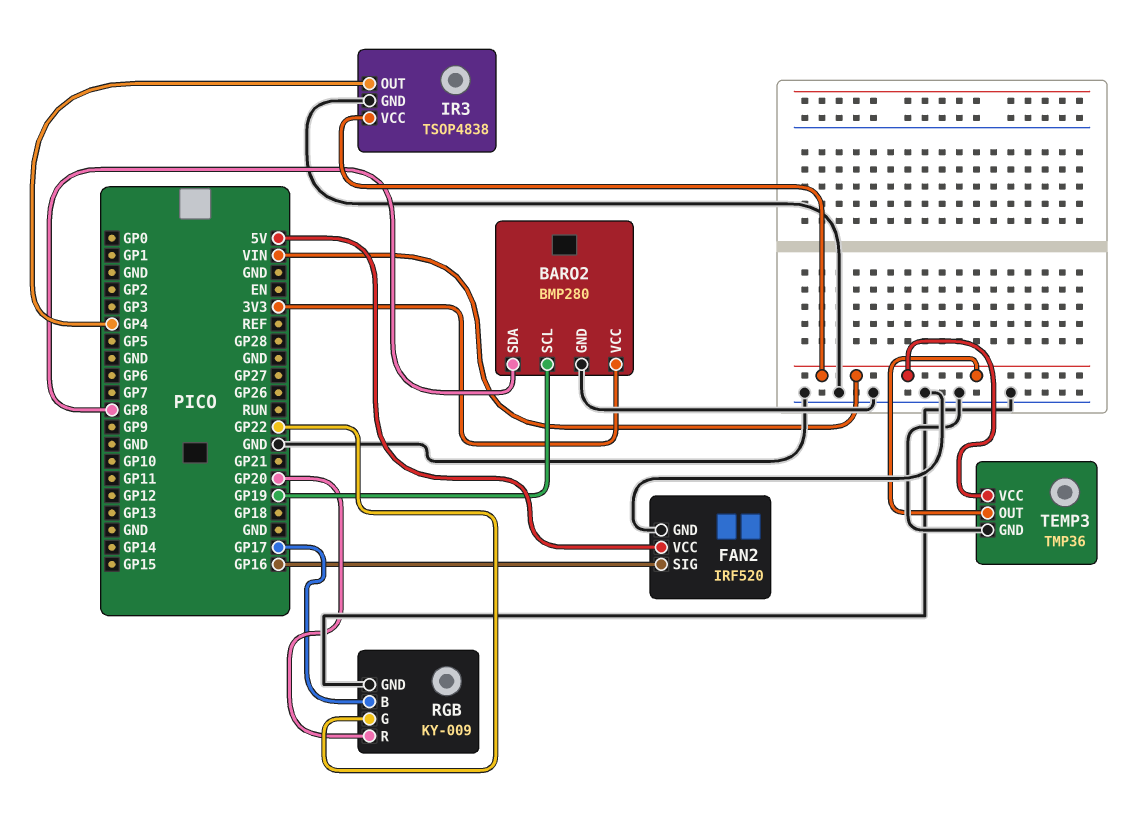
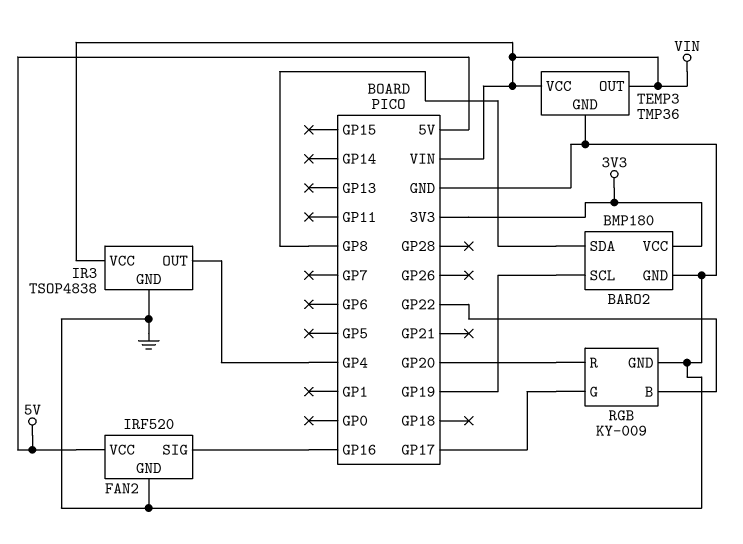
BARO2: BMP280 -> BMP180
RGB pin B: GP17 -> GP22
RGB pin G: GP22 -> GP17

